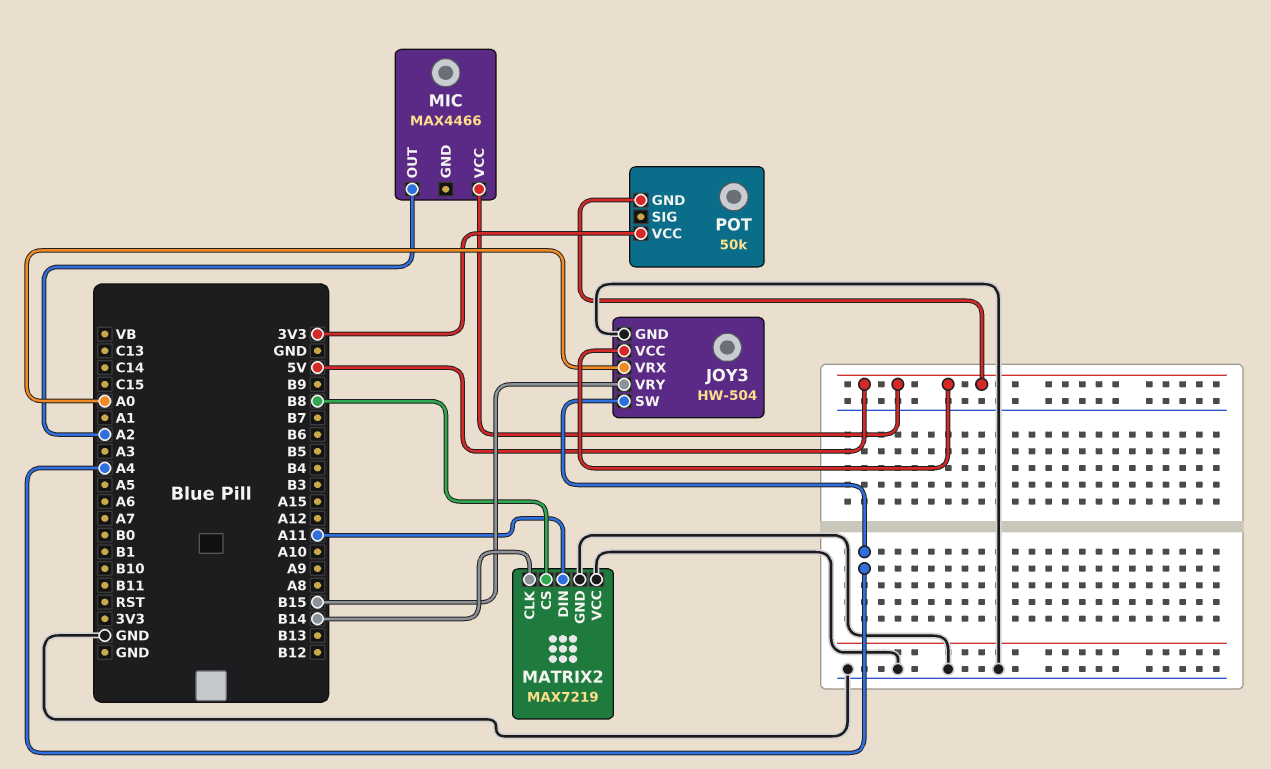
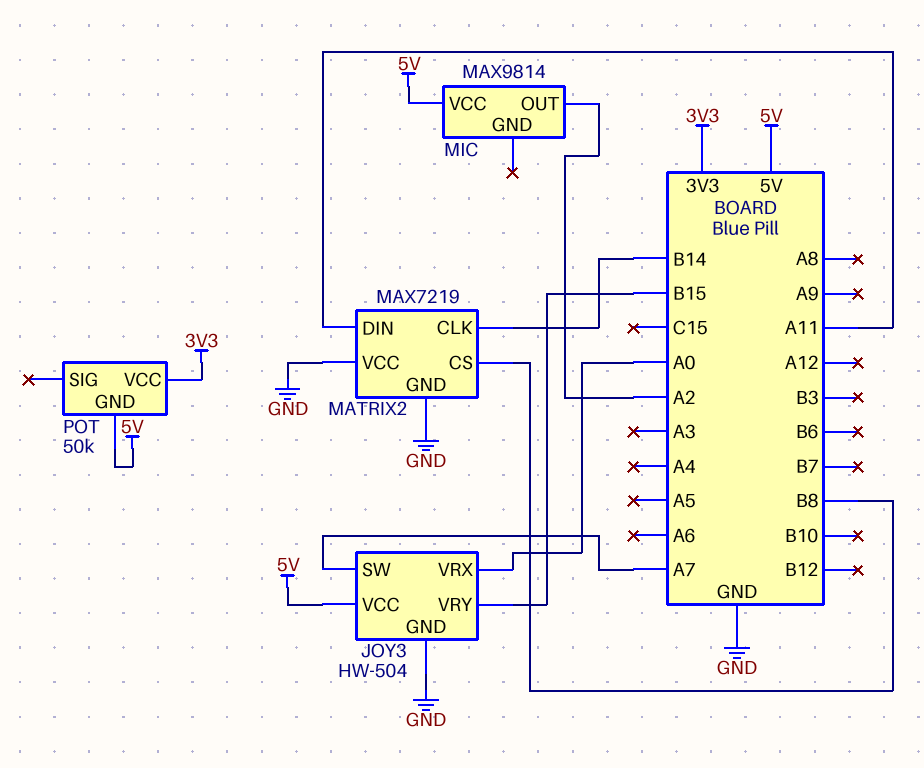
JOY3 pin SW: A4 -> A7
MIC: MAX4466 -> MAX9814

